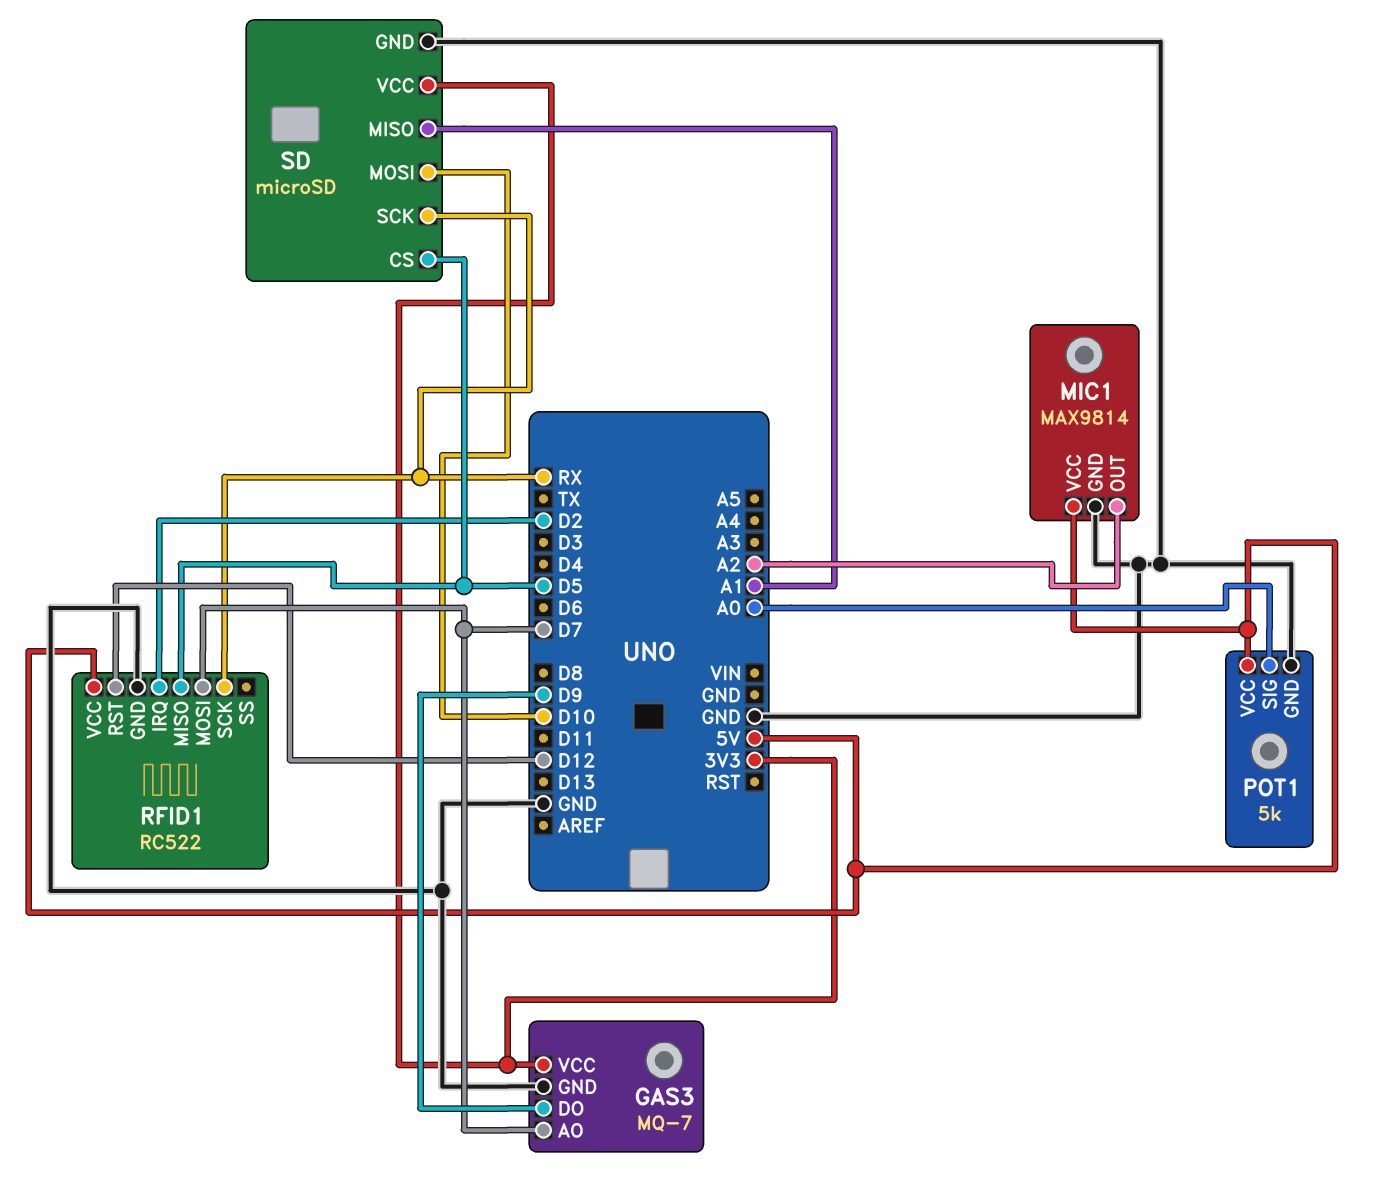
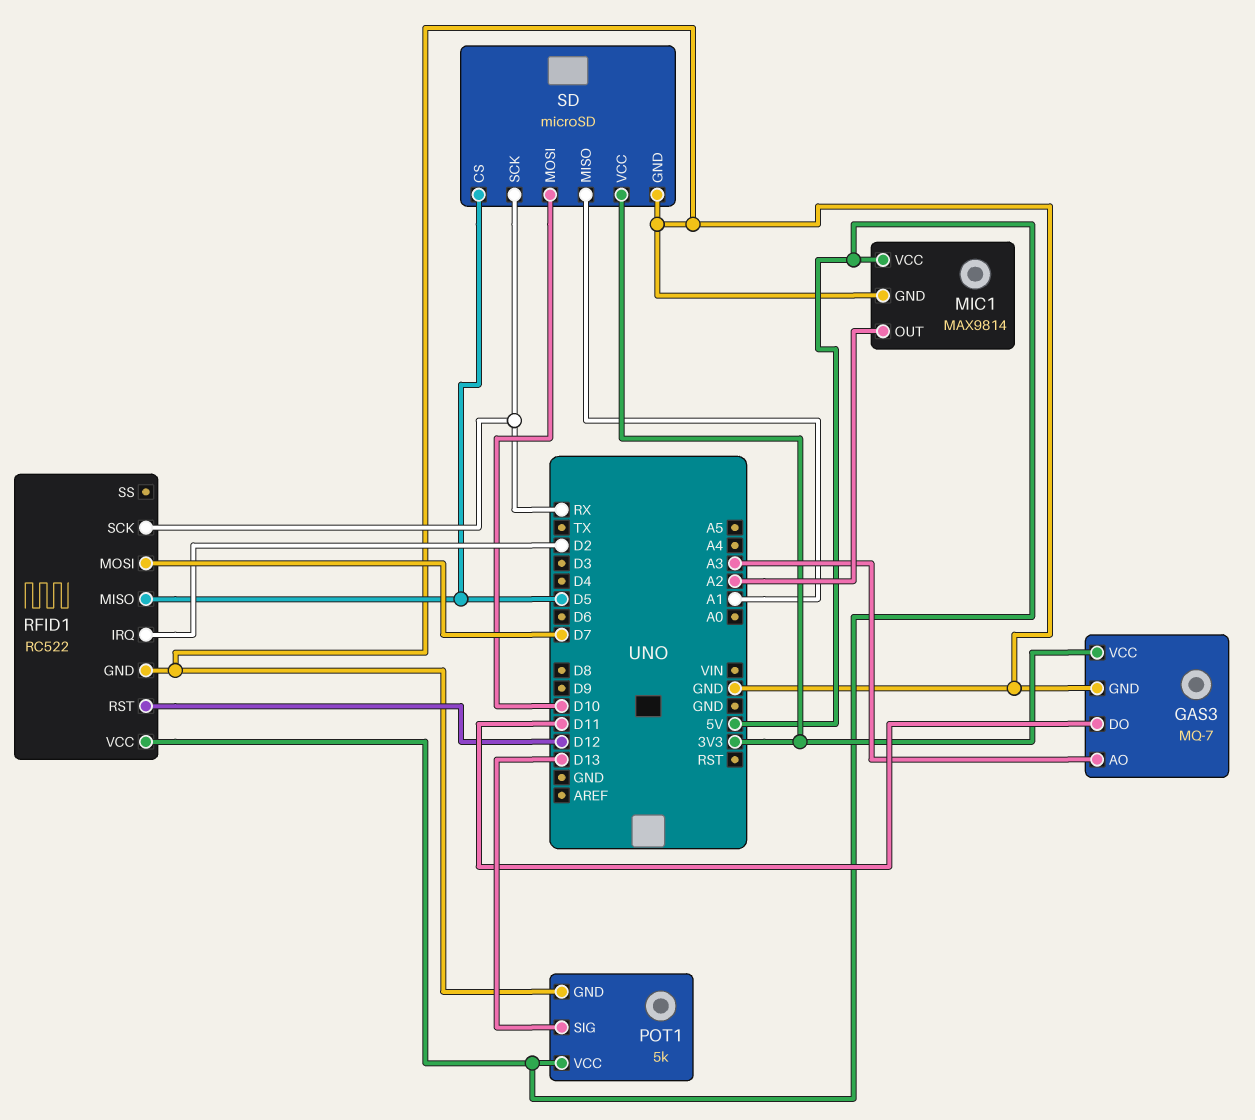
GAS3 pin AO: D7 -> A3
GAS3 pin DO: D9 -> D11
POT1 pin SIG: A0 -> D13

